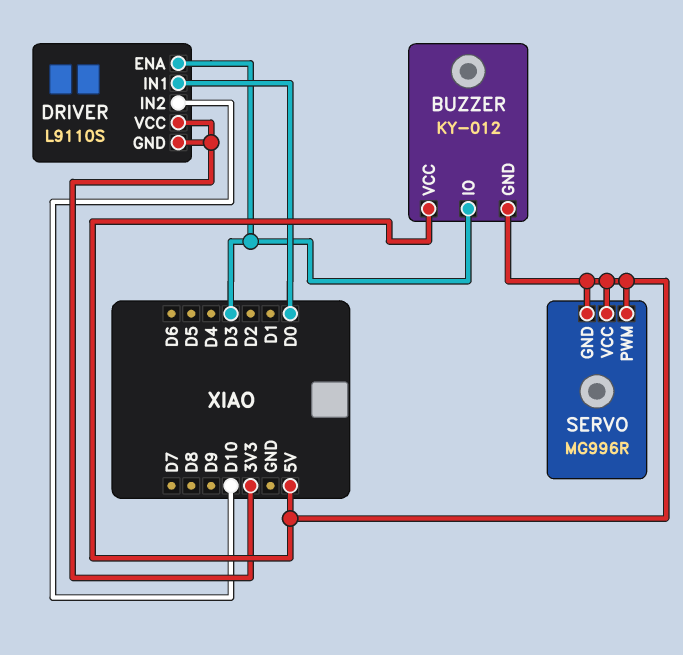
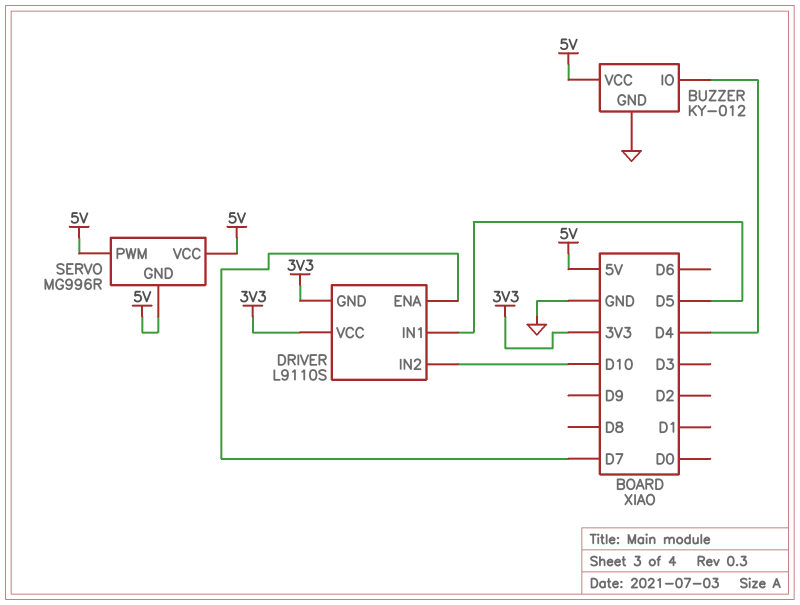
BUZZER pin GND: 5V -> GND
BUZZER pin IO: D3 -> D4
DRIVER pin ENA: D3 -> D7
DRIVER pin IN1: D0 -> D5

